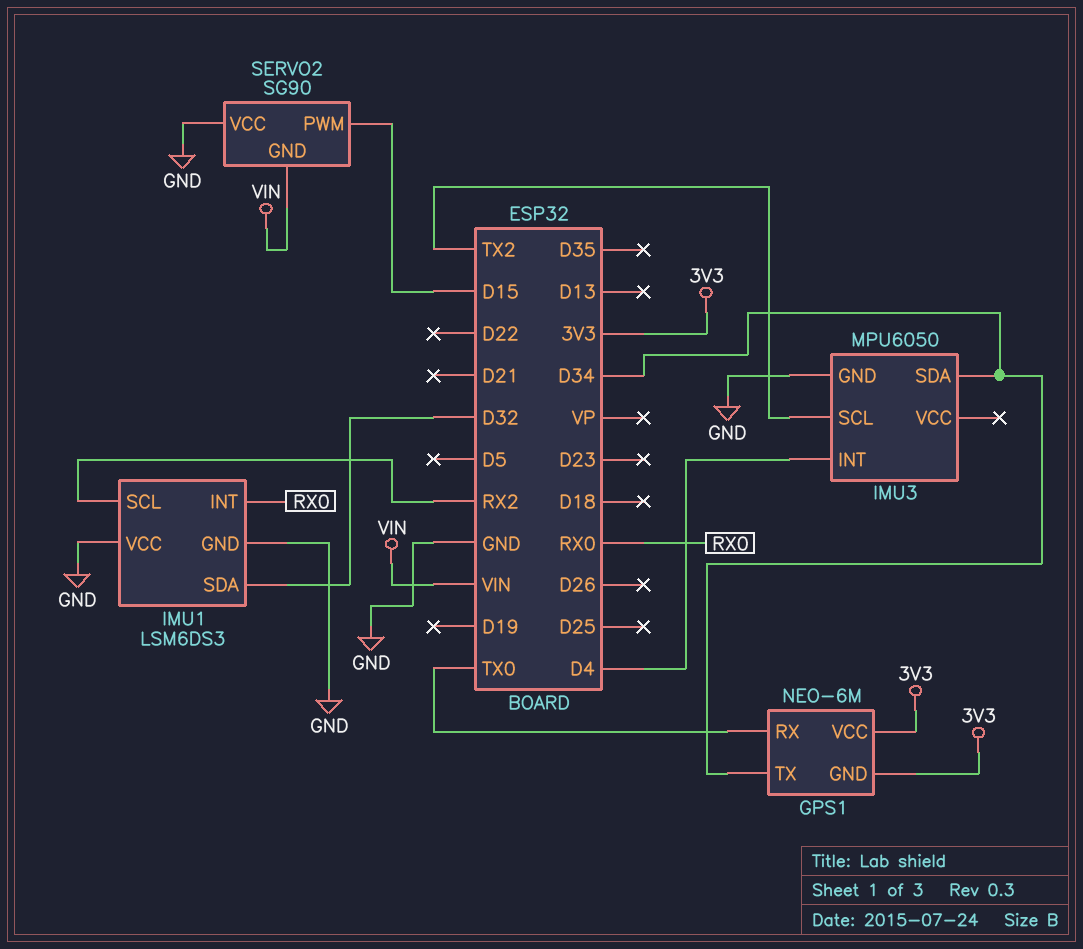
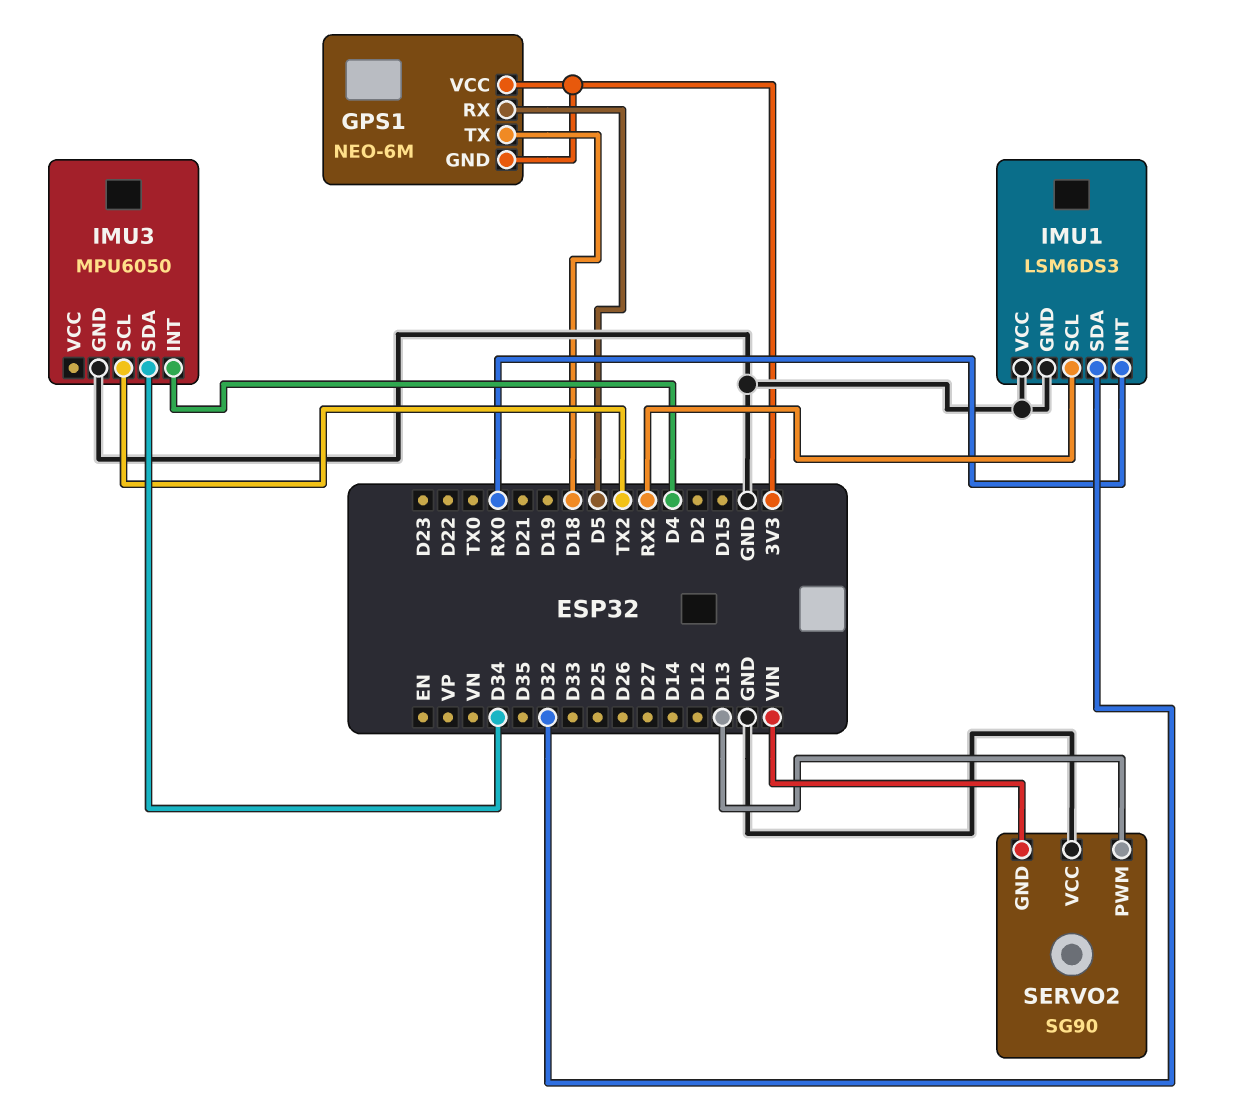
GPS1 pin RX: TX0 -> D5
GPS1 pin TX: D34 -> D18
SERVO2 pin PWM: D15 -> D13

